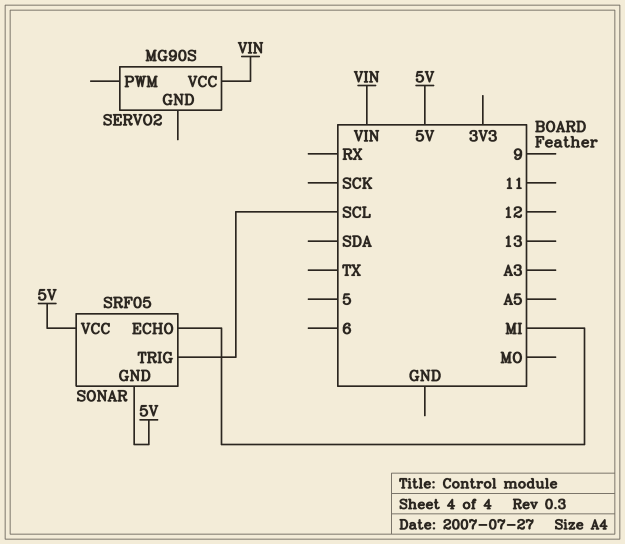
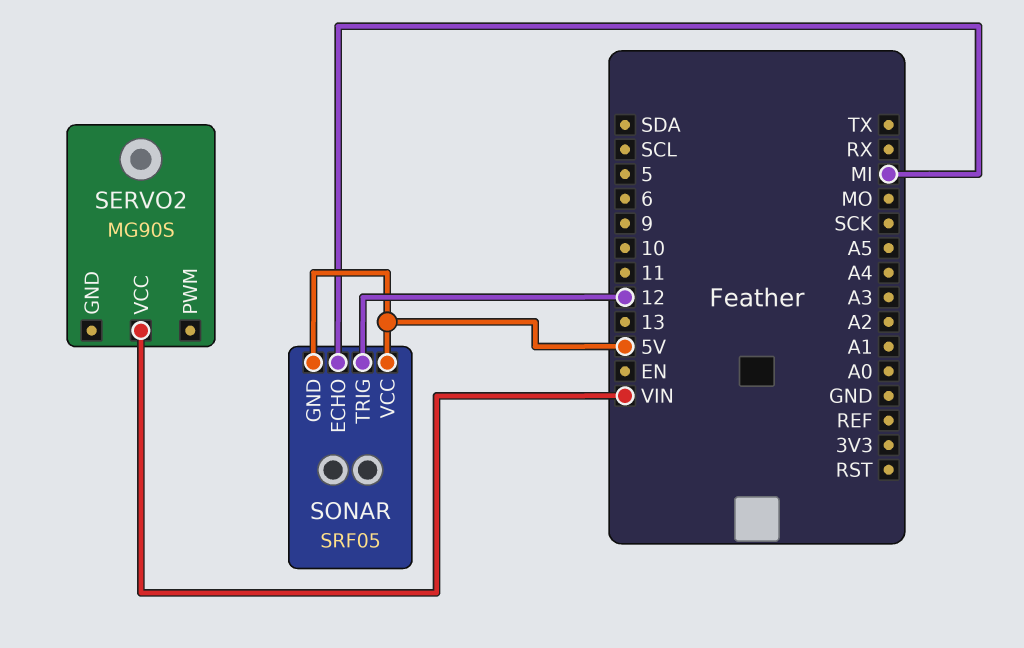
SONAR pin TRIG: SCL -> 12

